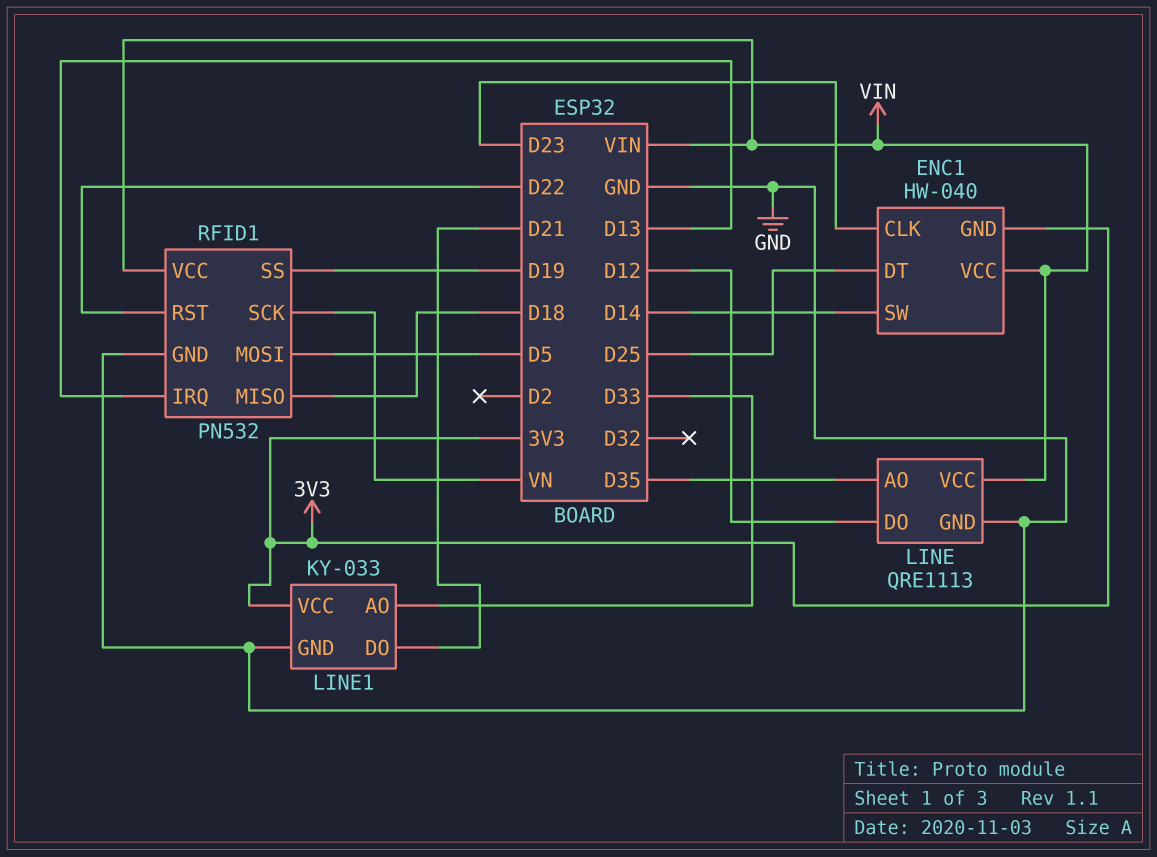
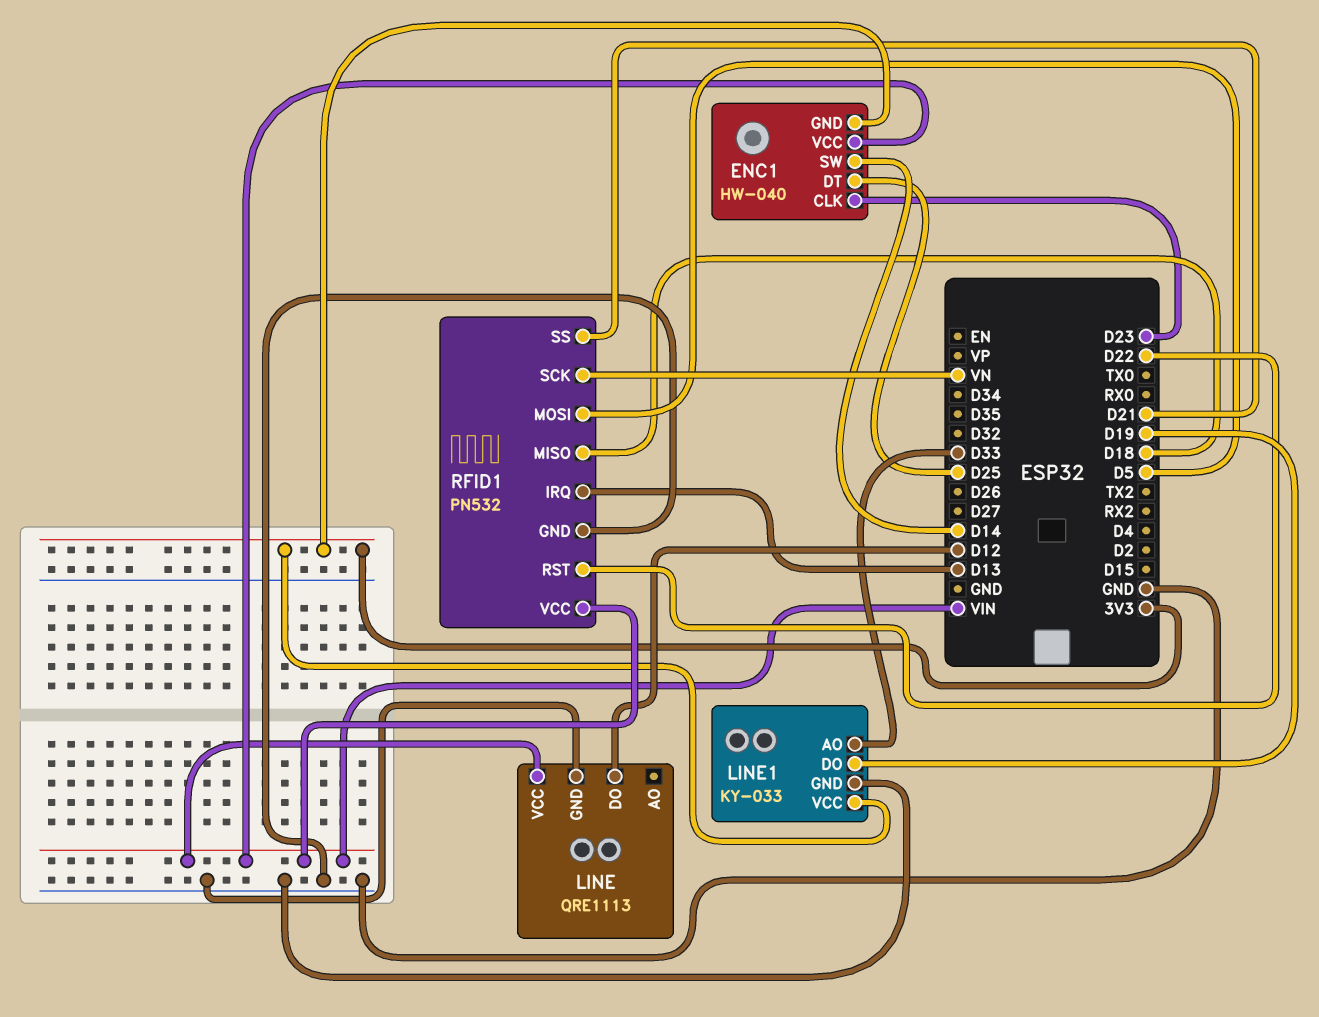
LINE pin AO: D35 -> none
LINE1 pin DO: D21 -> D19
RFID1 pin SS: D19 -> D21

